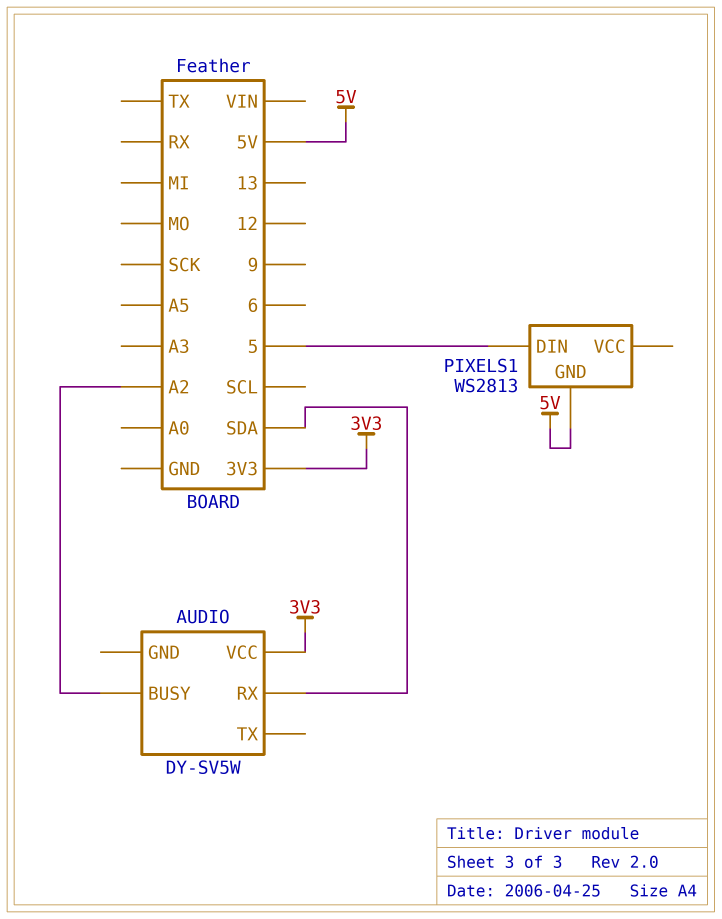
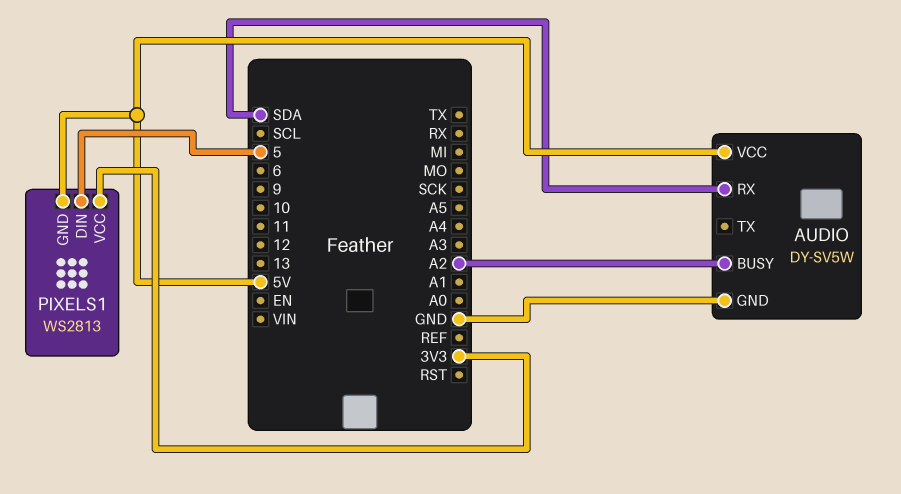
AUDIO pin GND: none -> GND
AUDIO pin VCC: 3V3 -> 5V
PIXELS1 pin VCC: none -> 3V3

